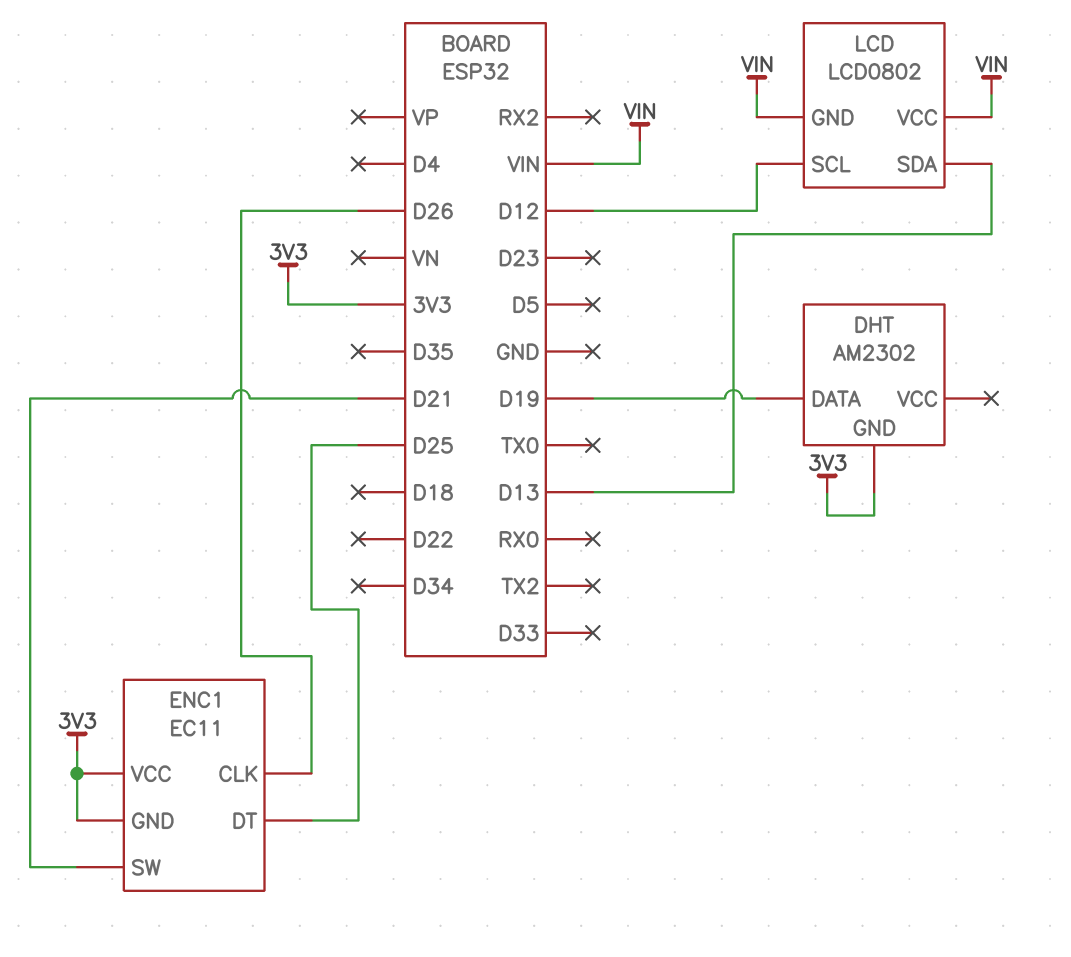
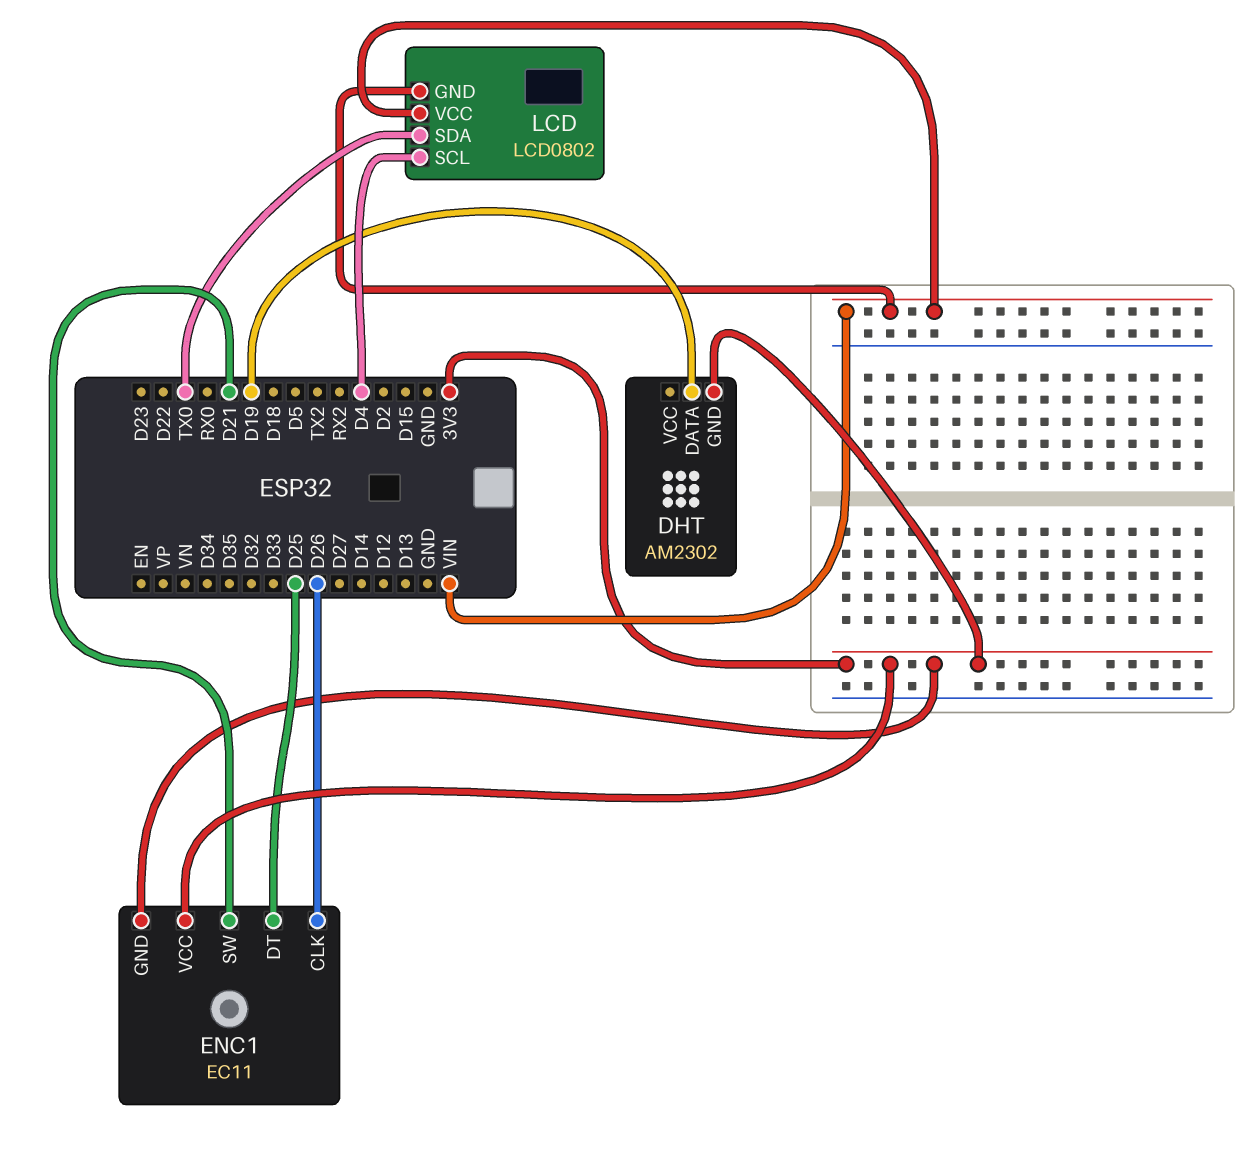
LCD pin SCL: D12 -> D4
LCD pin SDA: D13 -> TX0

